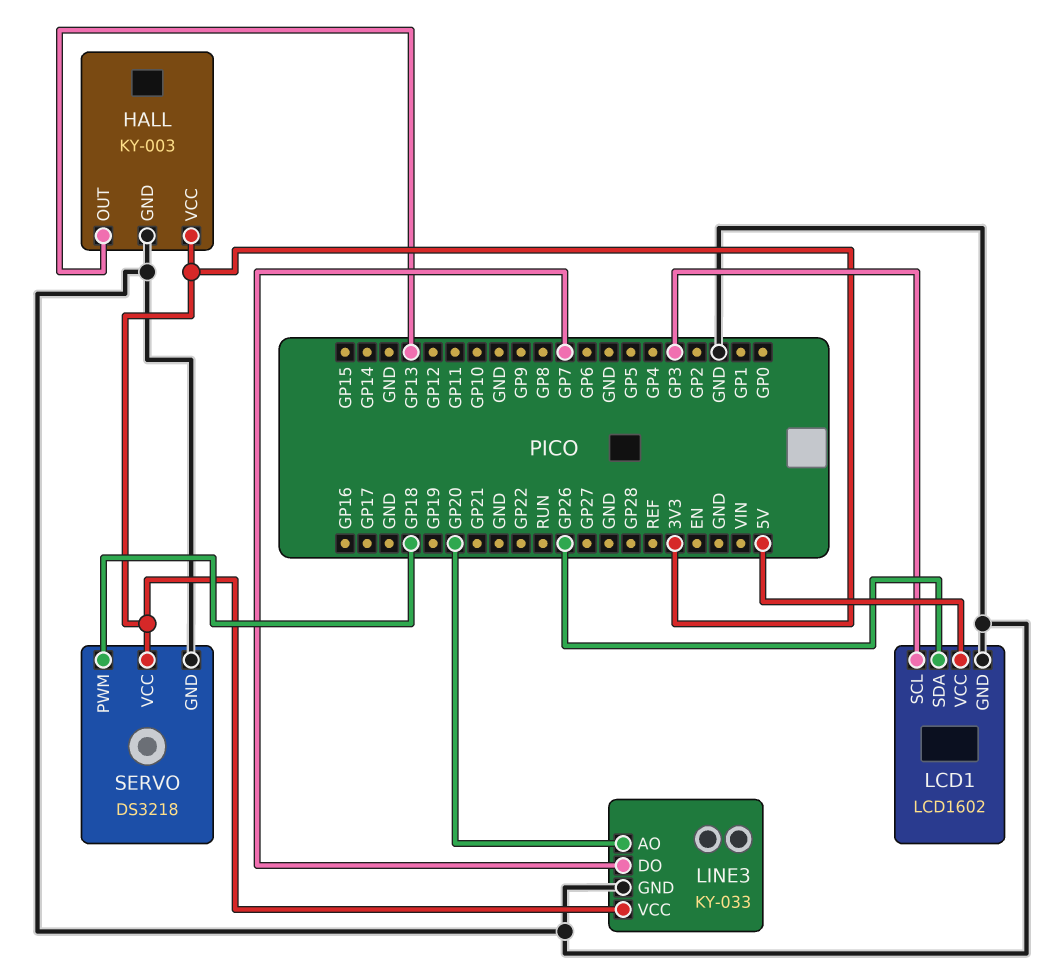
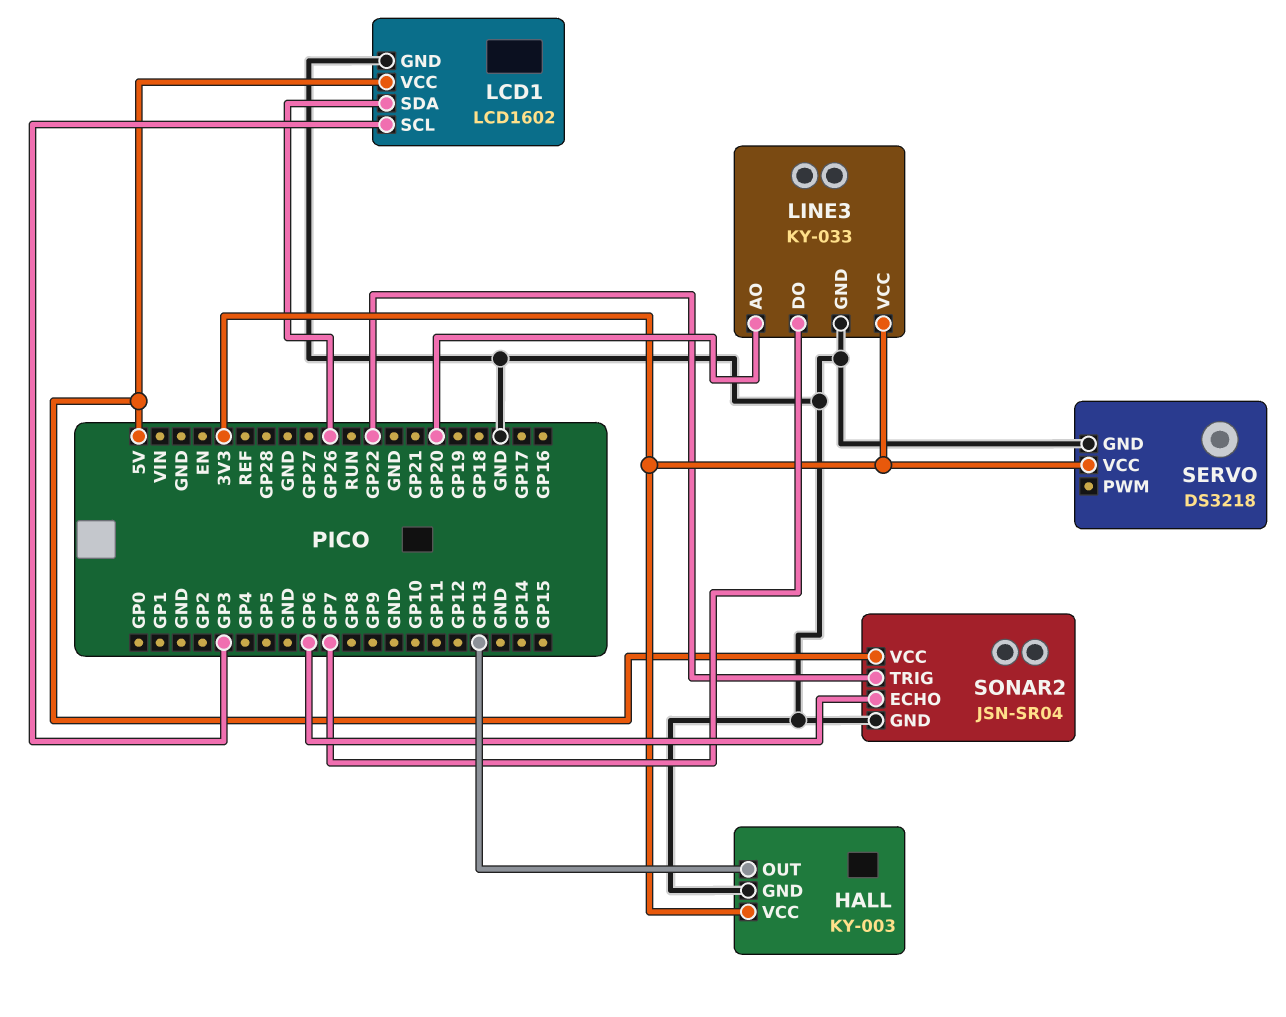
SERVO pin PWM: GP18 -> none
SONAR2: none -> JSN-SR04
SONAR2 pin ECHO: none -> GP6
SONAR2 pin GND: none -> GND
SONAR2 pin TRIG: none -> GP22
SONAR2 pin VCC: none -> 5V

